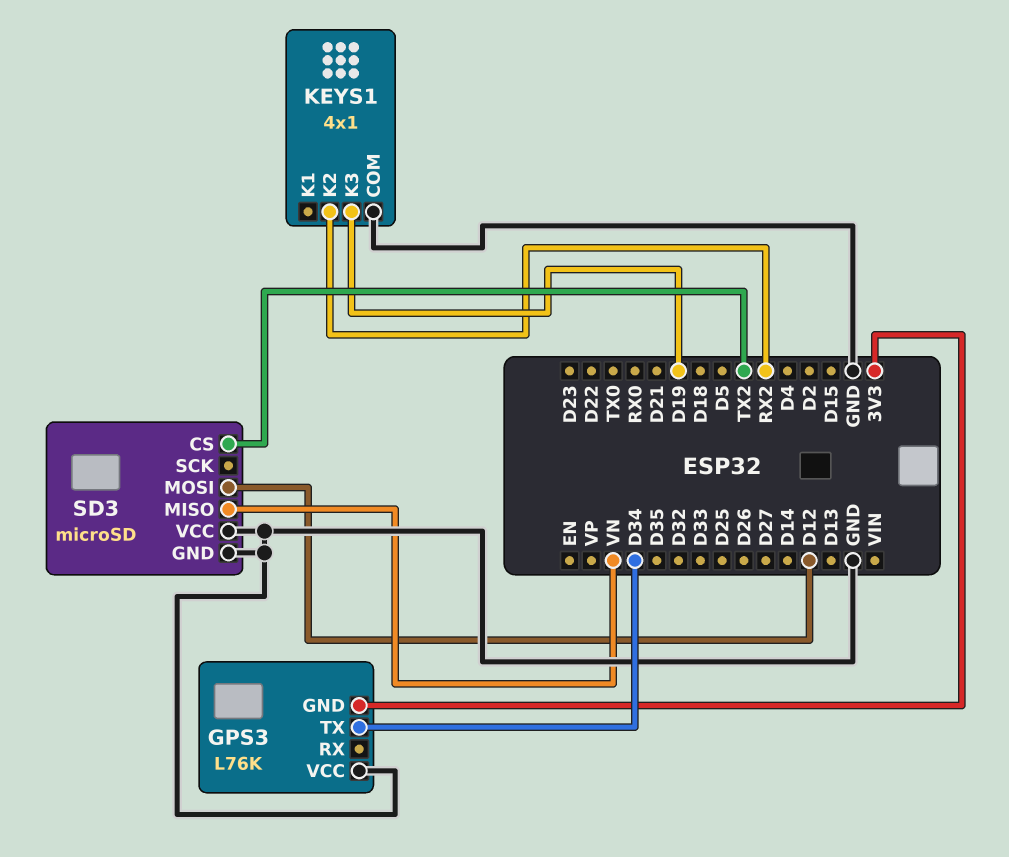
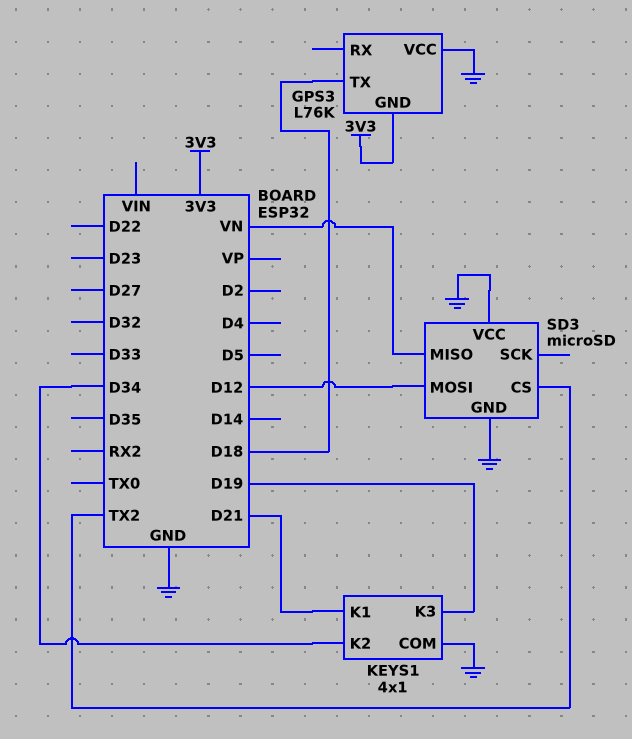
GPS3 pin TX: D34 -> D18
KEYS1 pin K1: none -> D21
KEYS1 pin K2: RX2 -> D34

